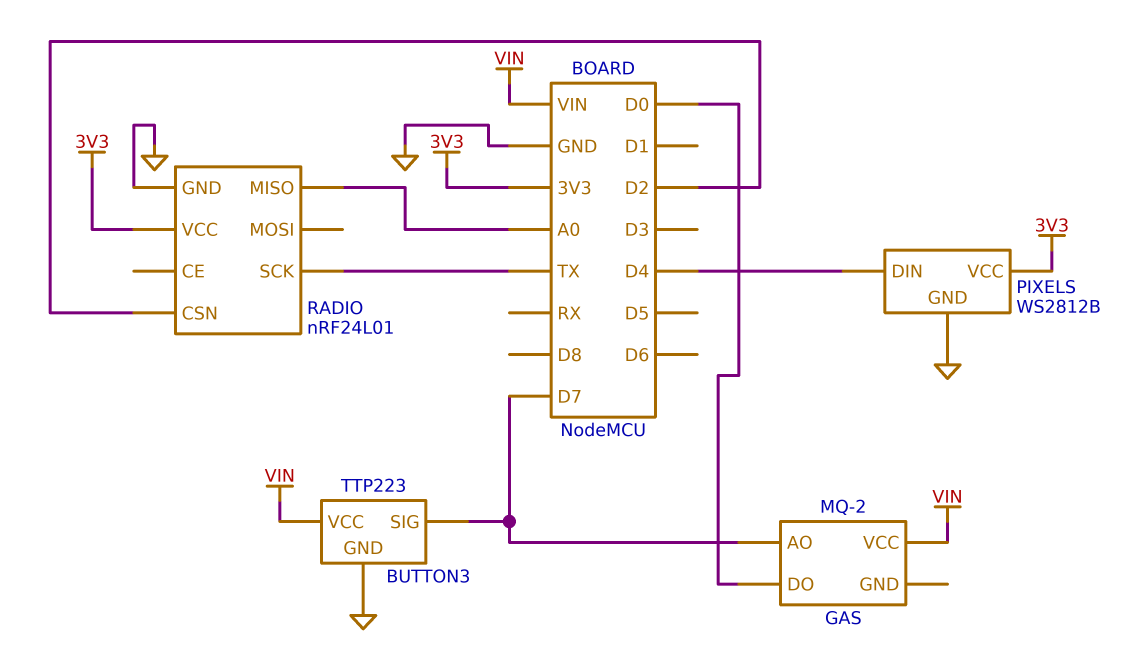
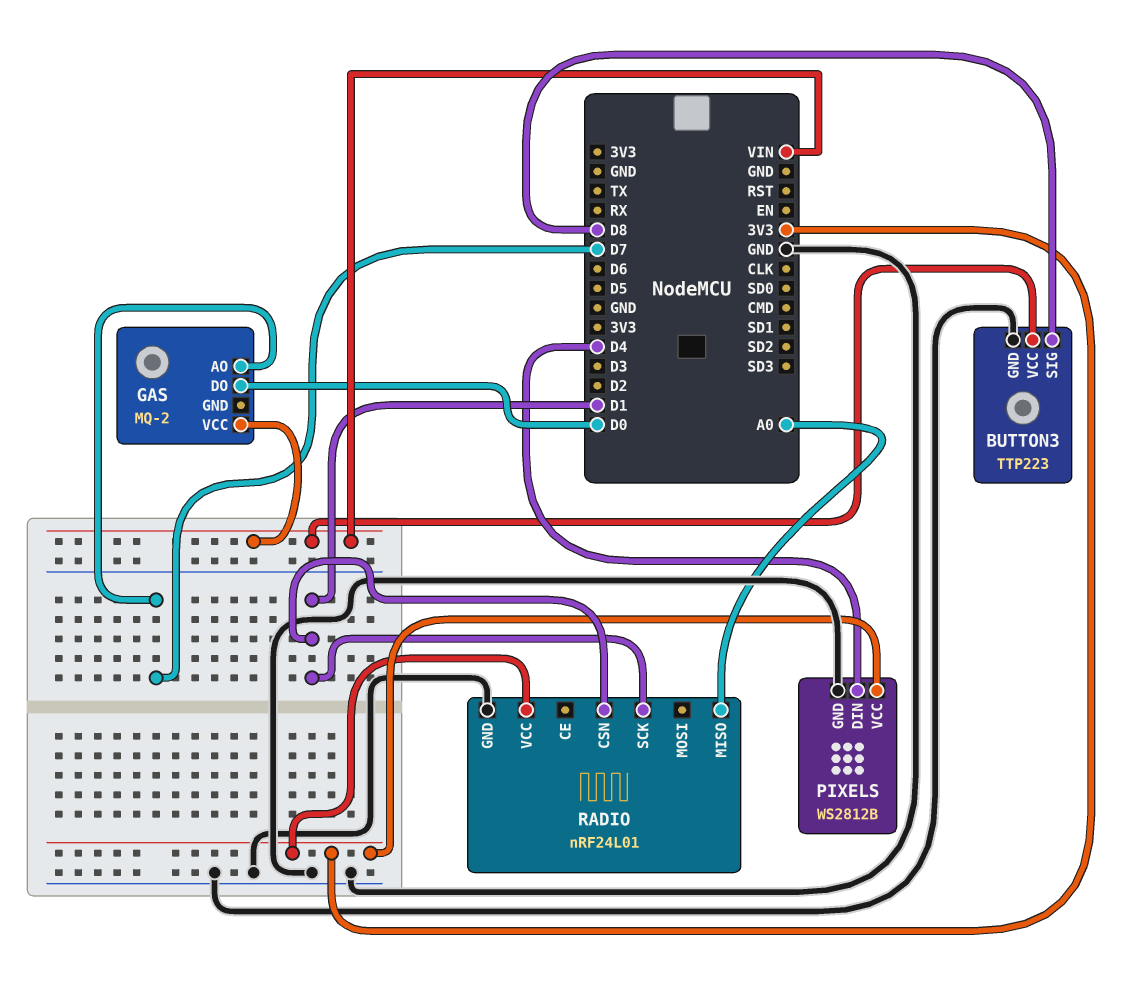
BUTTON3 pin SIG: D7 -> D8
RADIO pin CSN: D2 -> D1
RADIO pin SCK: TX -> D1

